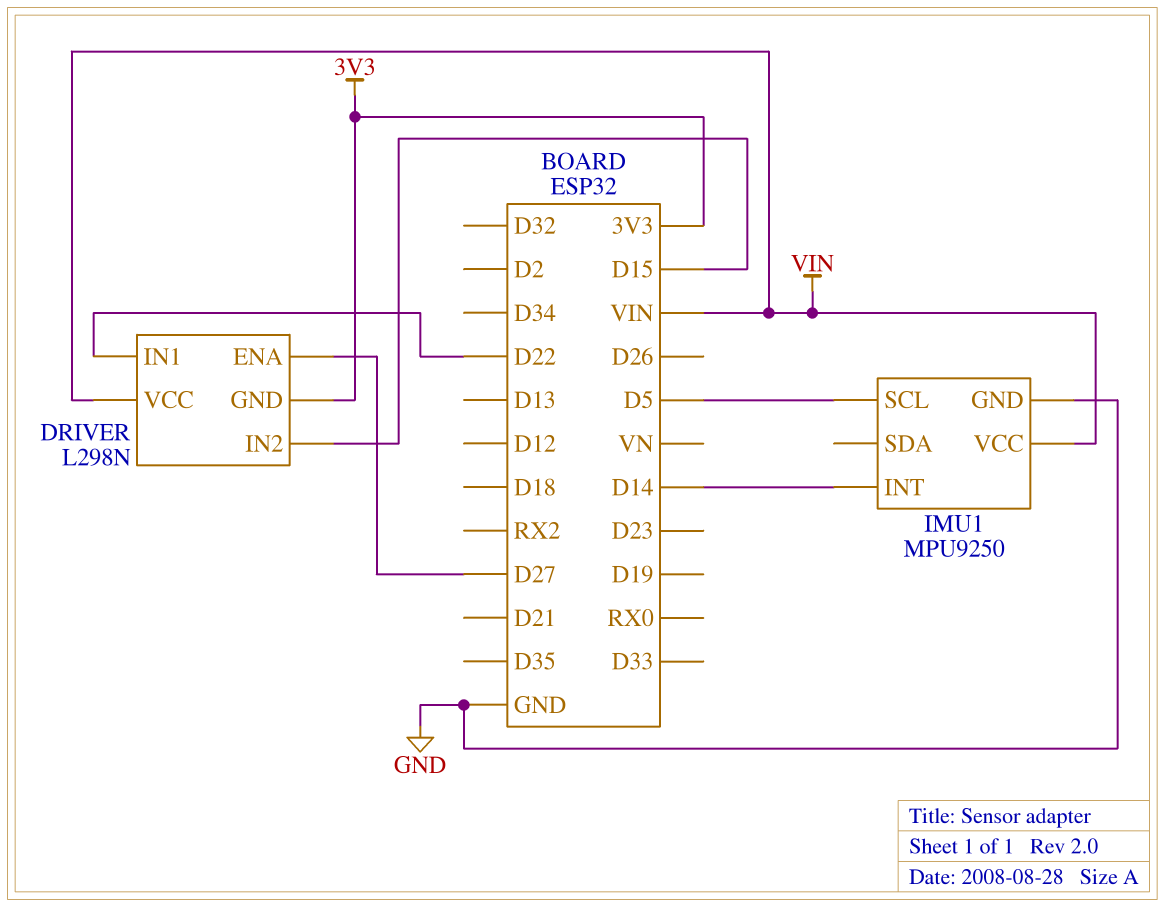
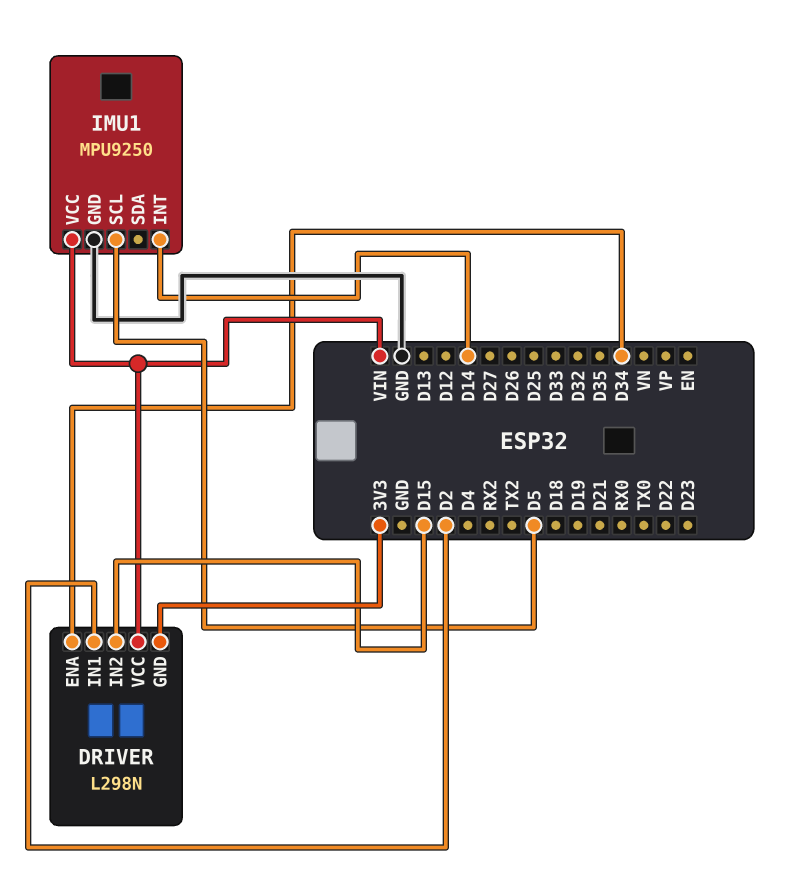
DRIVER pin ENA: D27 -> D34
DRIVER pin IN1: D22 -> D2

